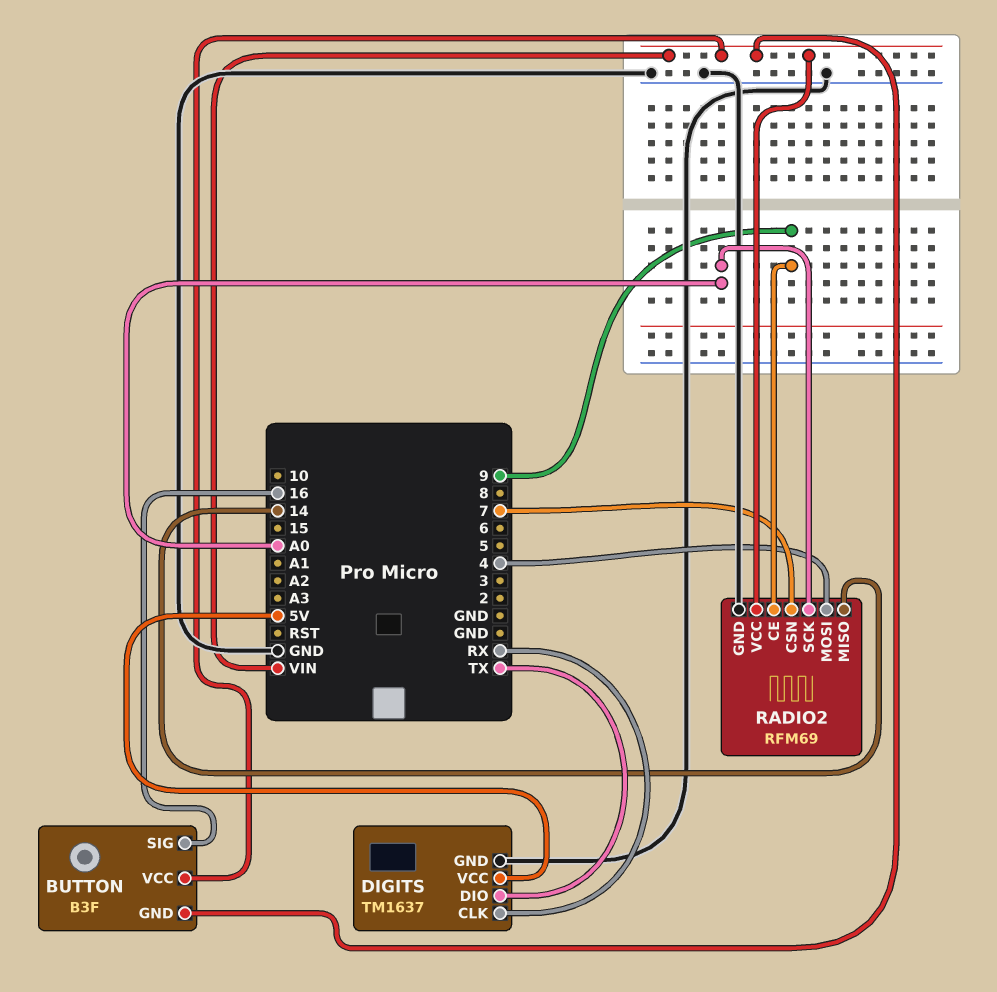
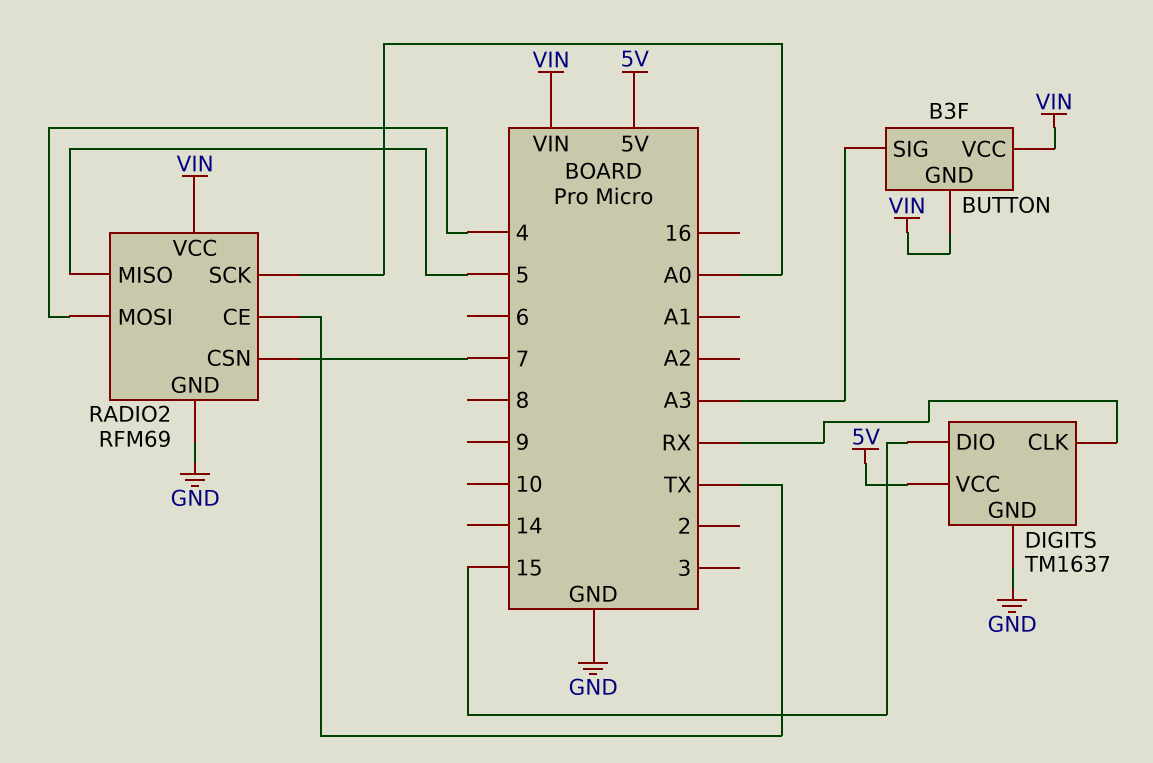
BUTTON pin SIG: 16 -> A3
DIGITS pin DIO: TX -> 15
RADIO2 pin CE: 9 -> TX
RADIO2 pin MISO: 14 -> 5

